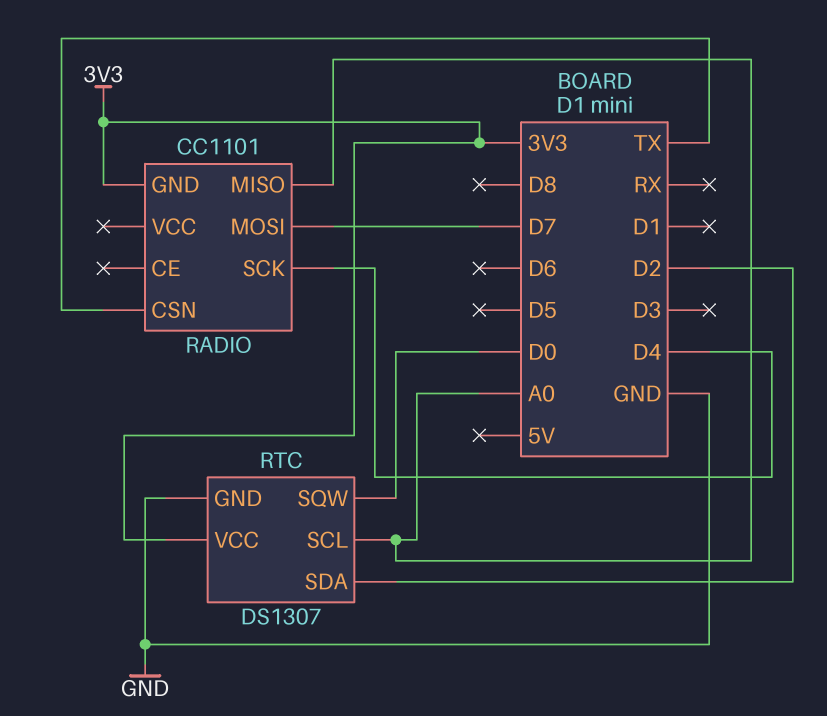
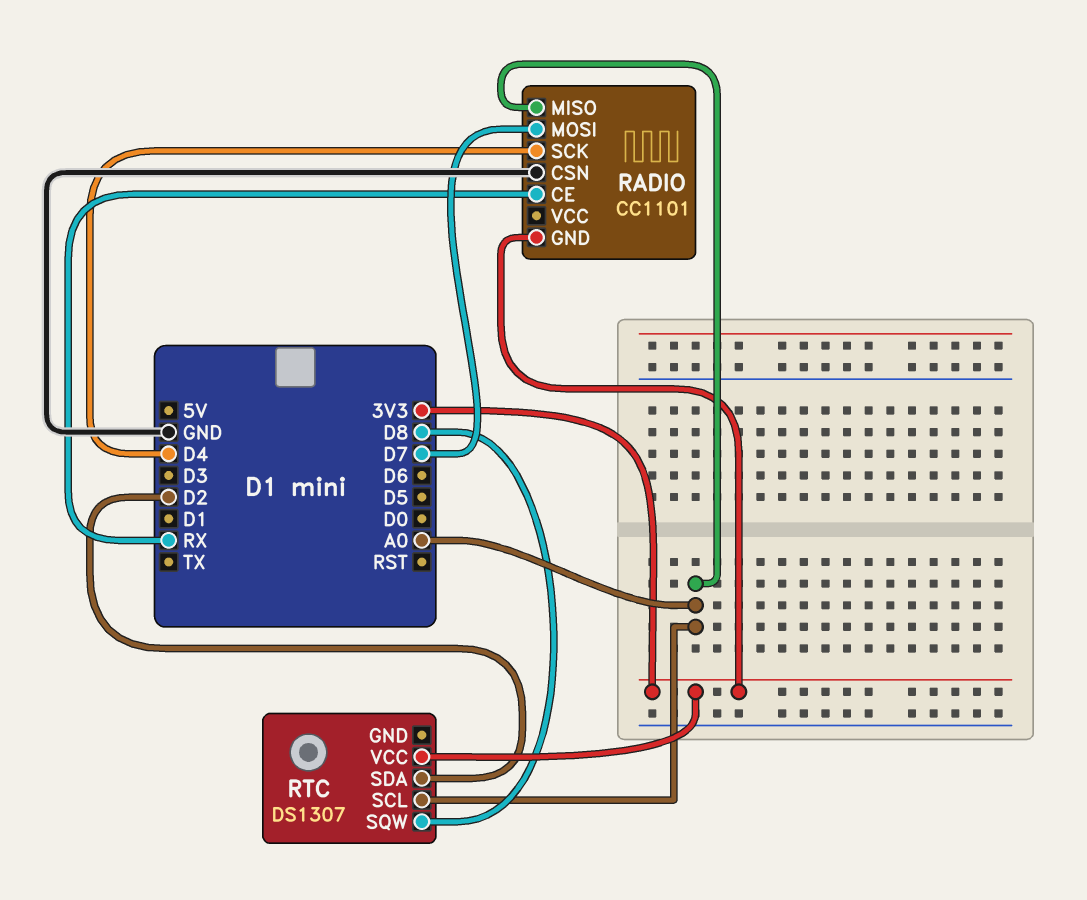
RADIO pin CE: none -> RX
RADIO pin CSN: TX -> GND
RTC pin GND: GND -> none
RTC pin SQW: D0 -> D8

